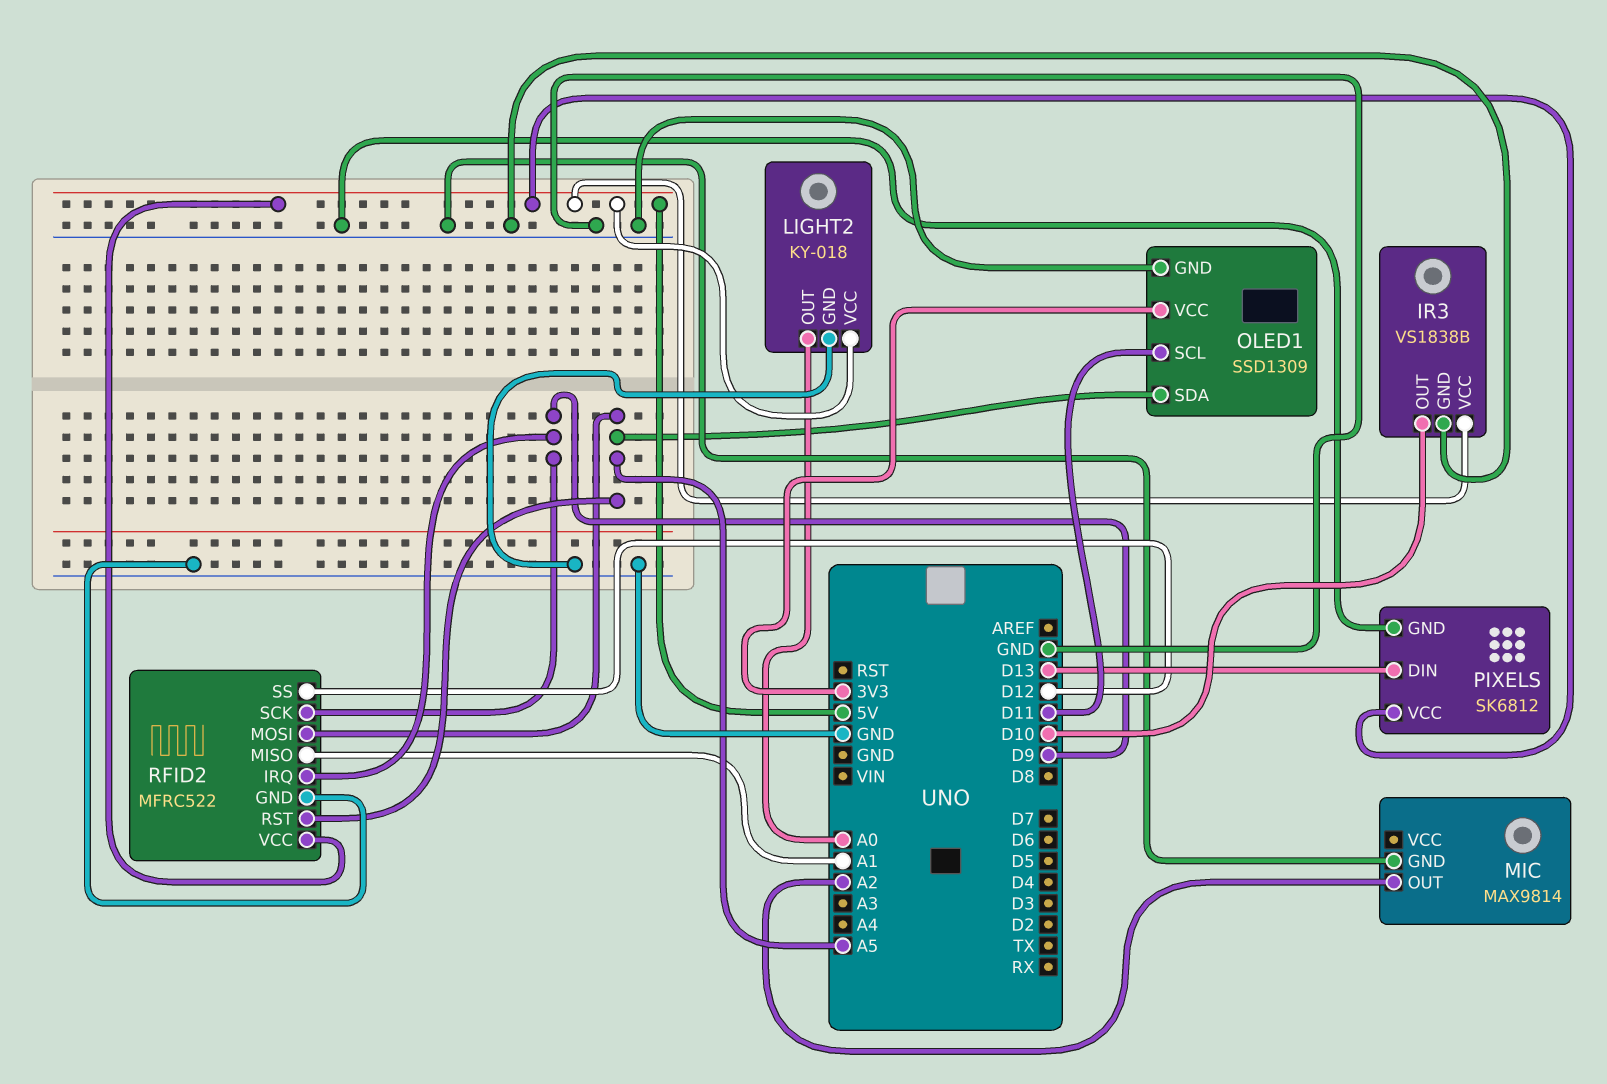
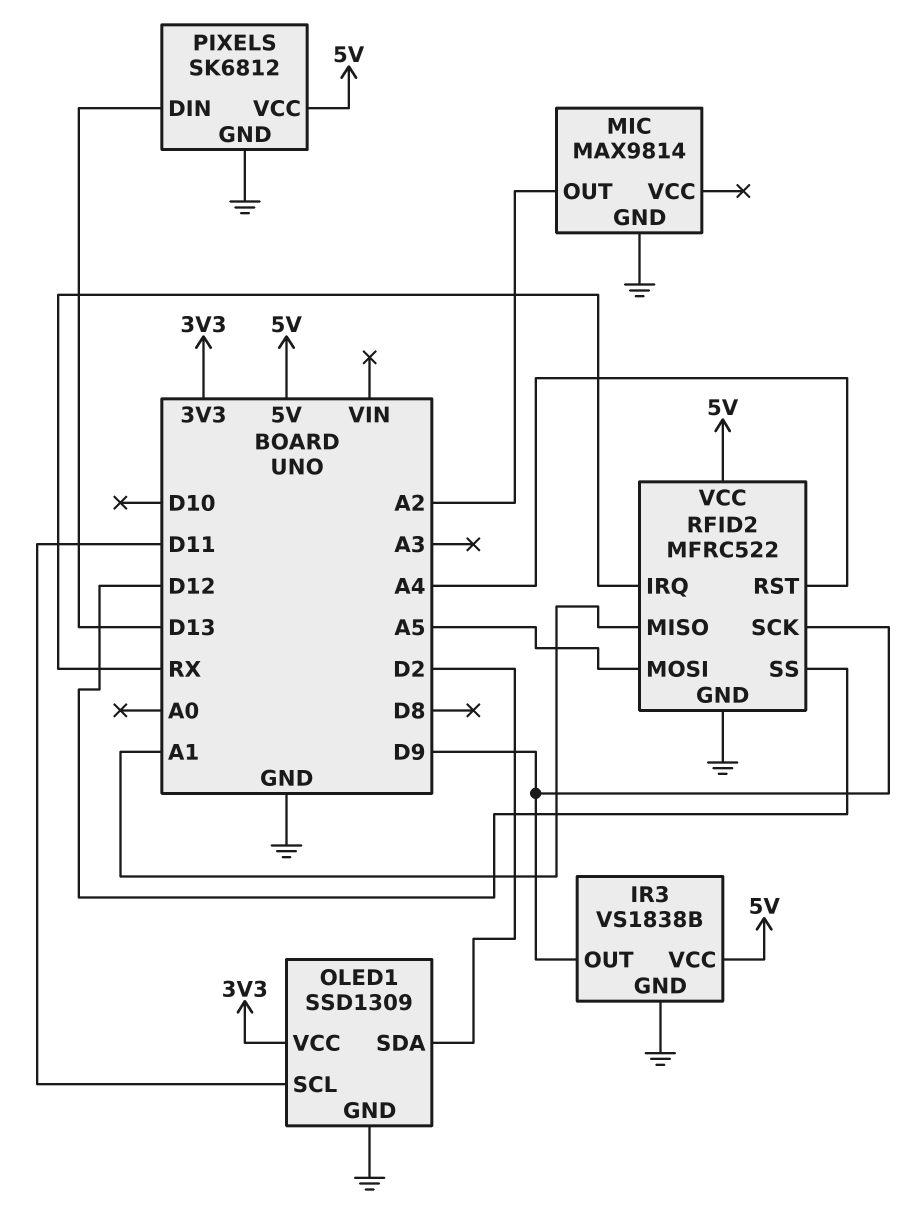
IR3 pin OUT: D10 -> D9
LIGHT2: KY-018 -> none
LIGHT2 pin GND: GND -> none
LIGHT2 pin OUT: A0 -> none
LIGHT2 pin VCC: 5V -> none
OLED1 pin SDA: A5 -> D2
RFID2 pin IRQ: D9 -> RX
RFID2 pin RST: A5 -> A4

